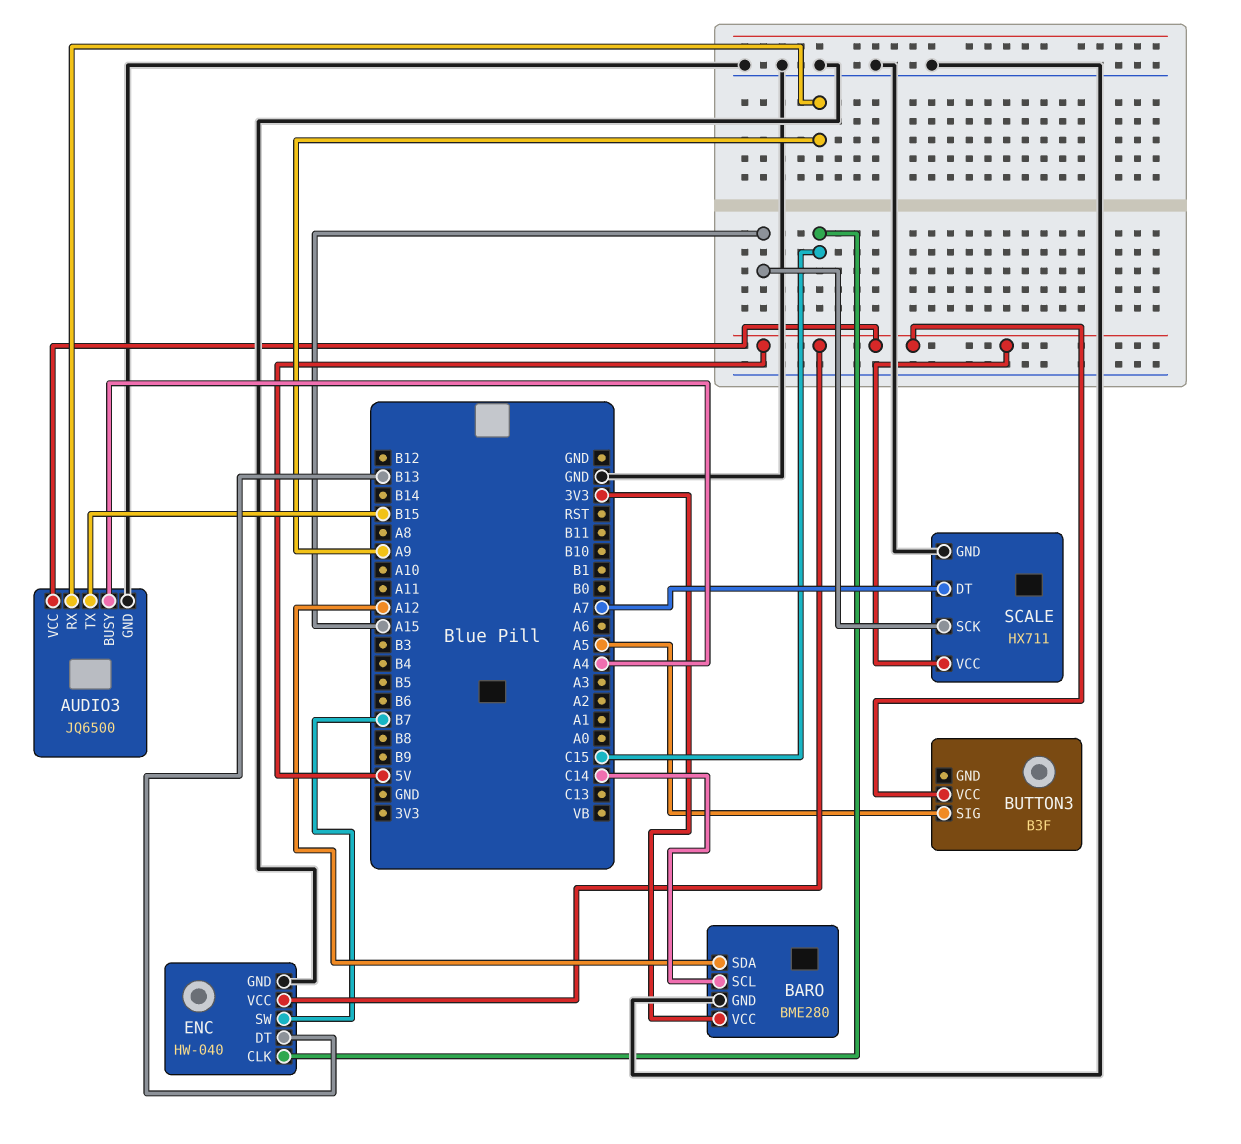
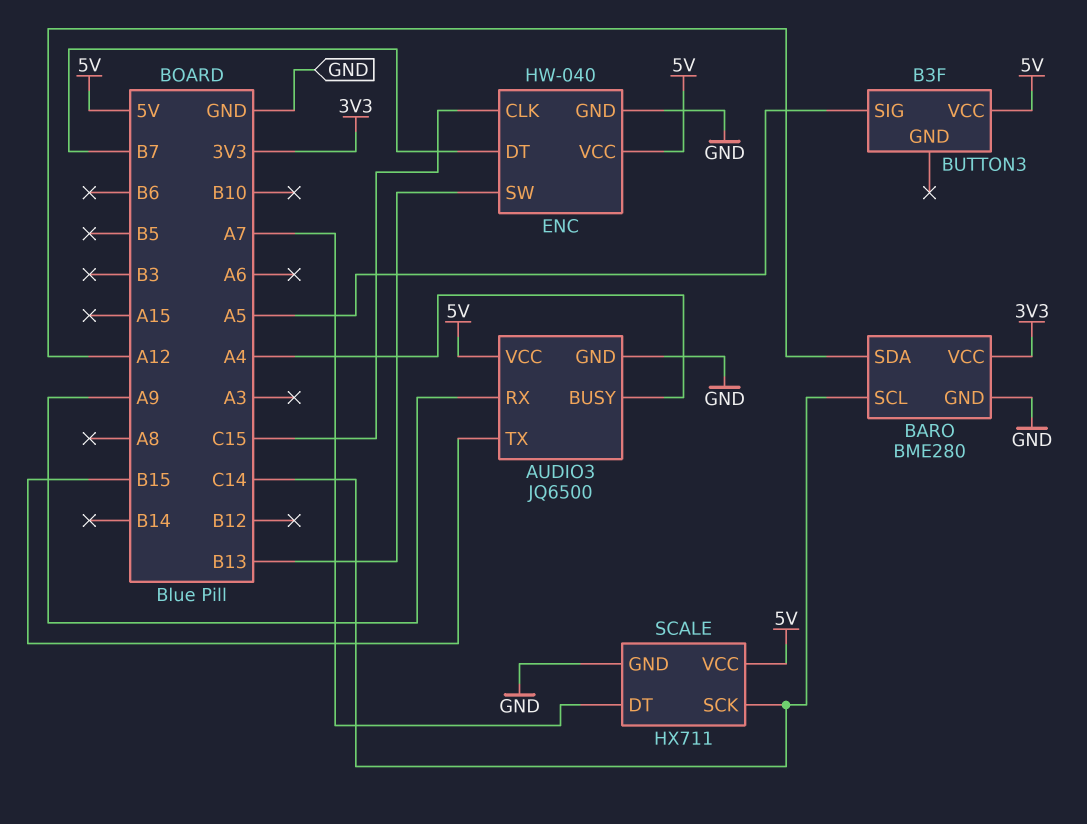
ENC pin DT: B13 -> B7
ENC pin SW: B7 -> B13
SCALE pin SCK: A15 -> C14

